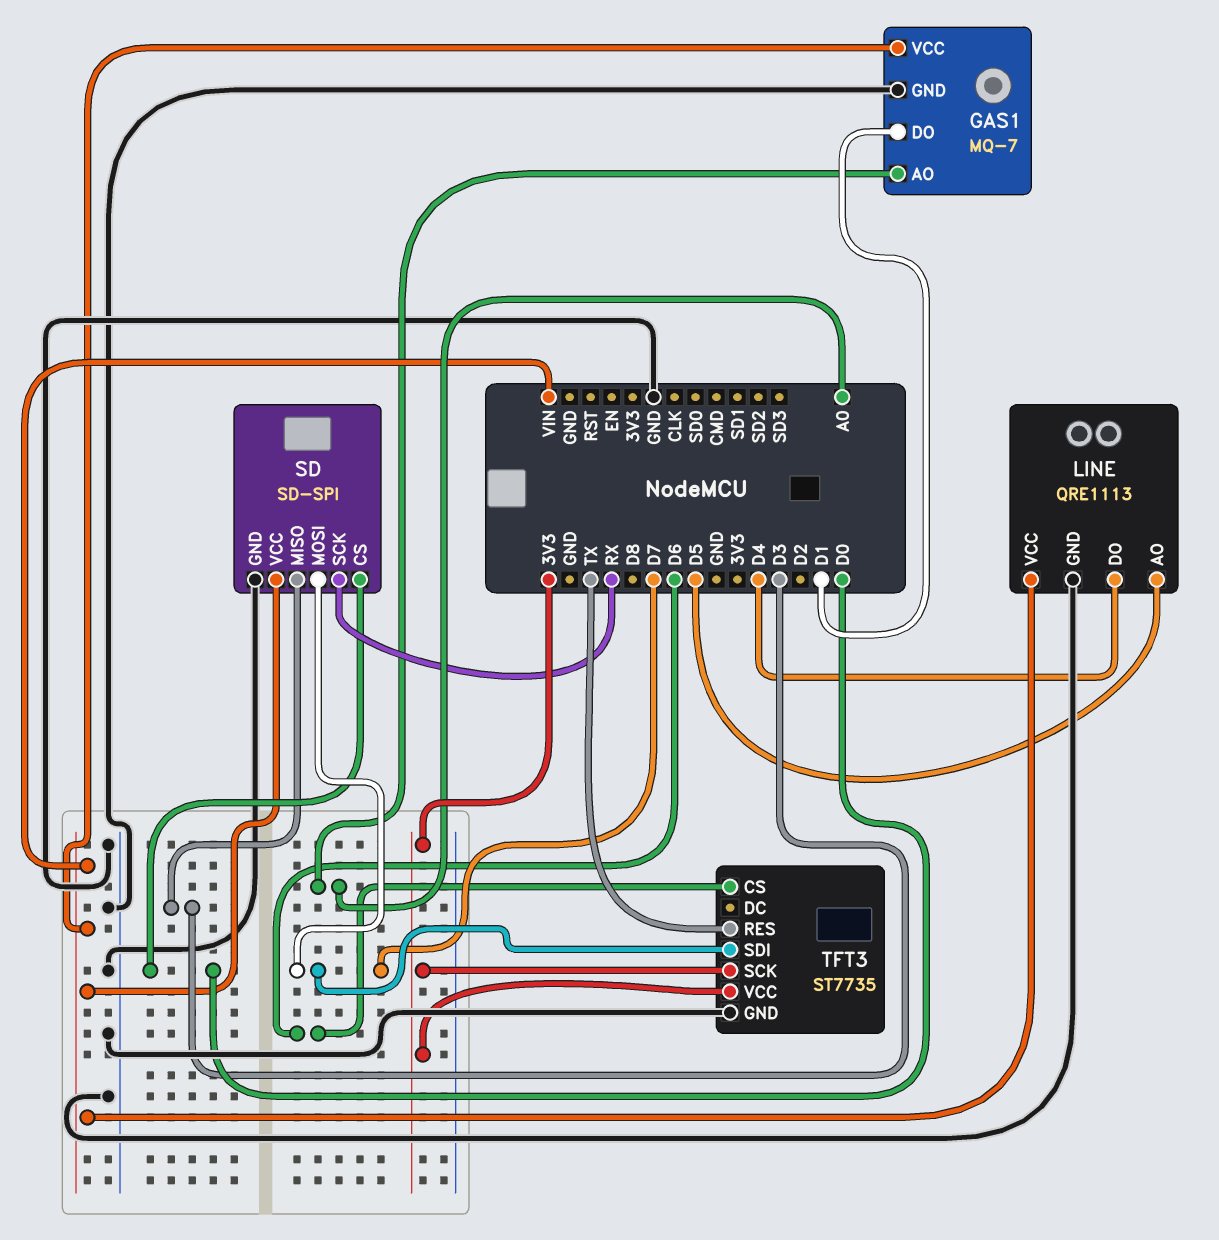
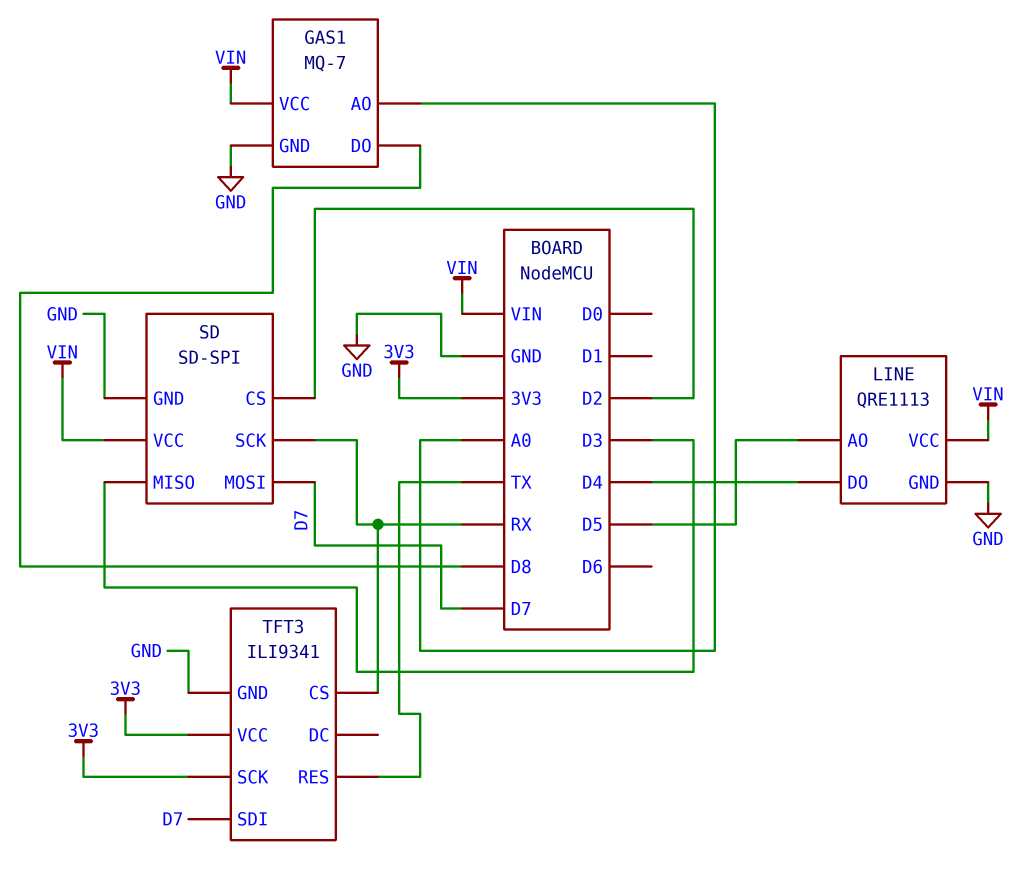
GAS1 pin DO: D1 -> D8
SD pin CS: D0 -> D2
TFT3: ST7735 -> ILI9341
TFT3 pin CS: D6 -> RX

